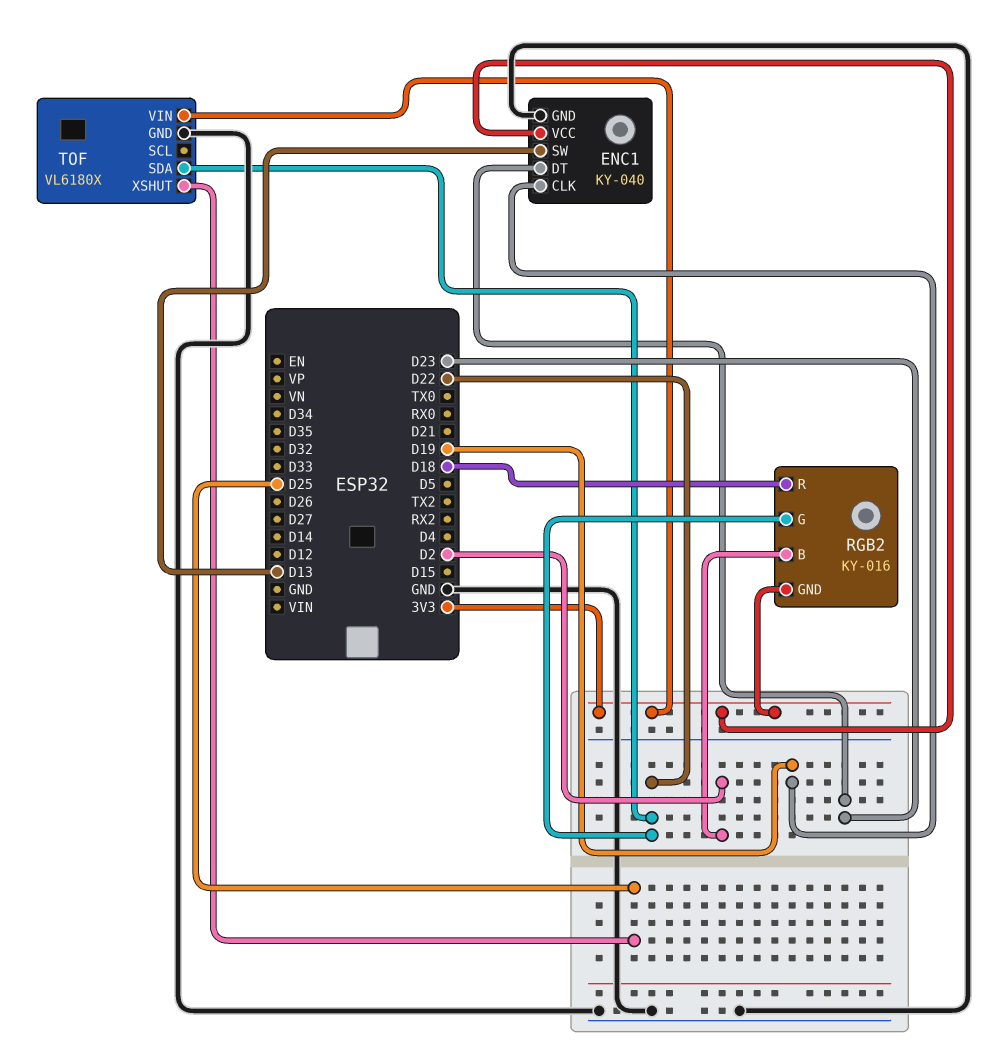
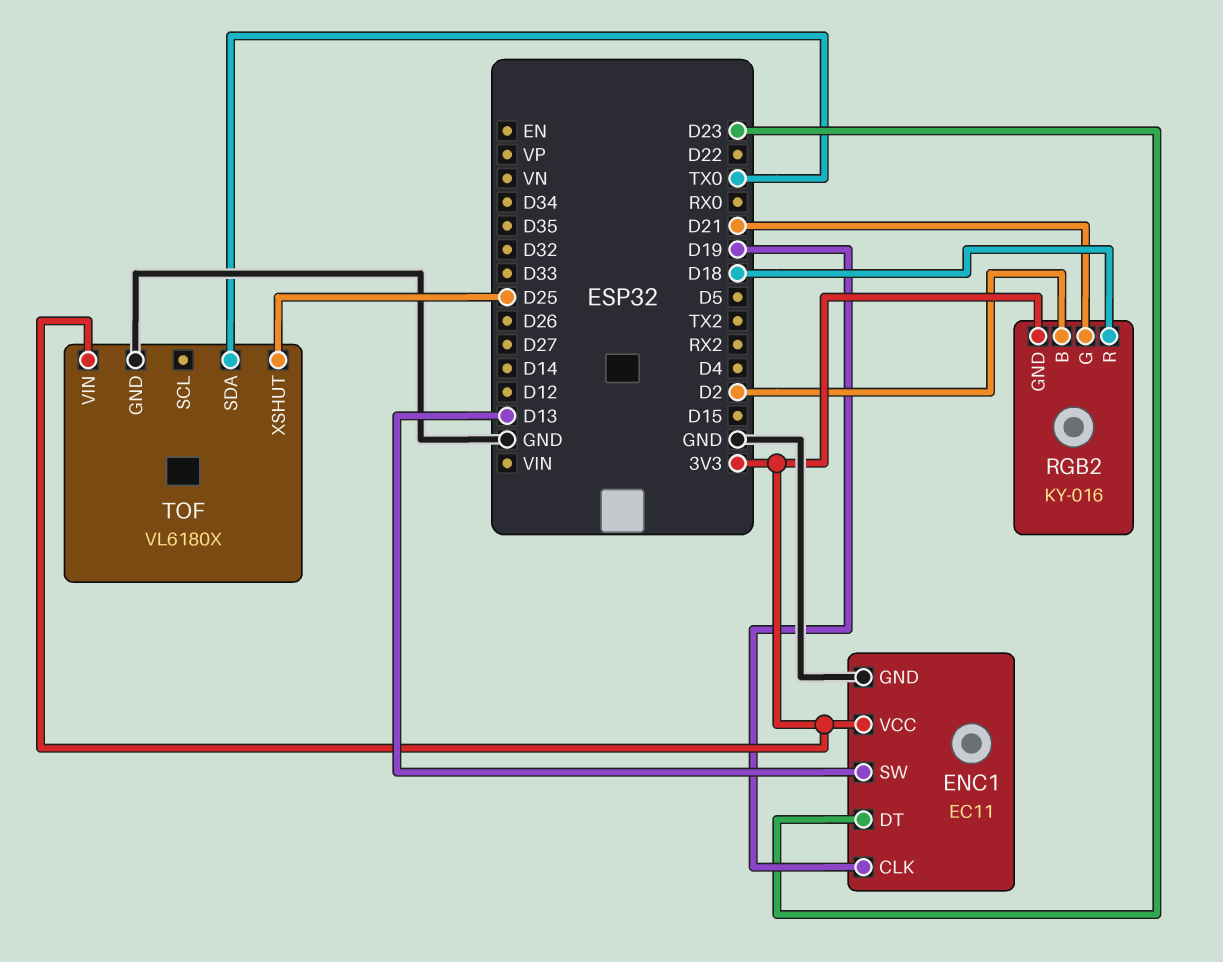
ENC1: KY-040 -> EC11
RGB2 pin G: D22 -> D21
TOF pin SDA: D22 -> TX0

